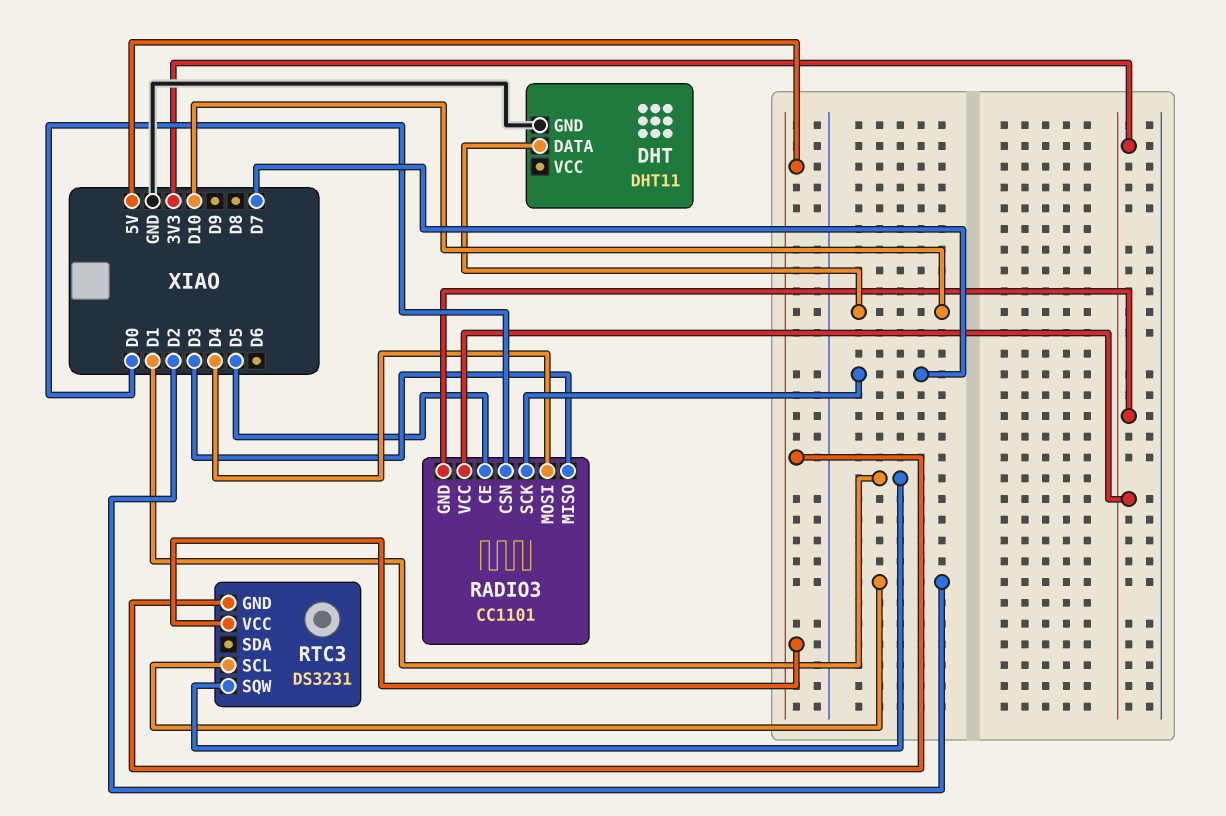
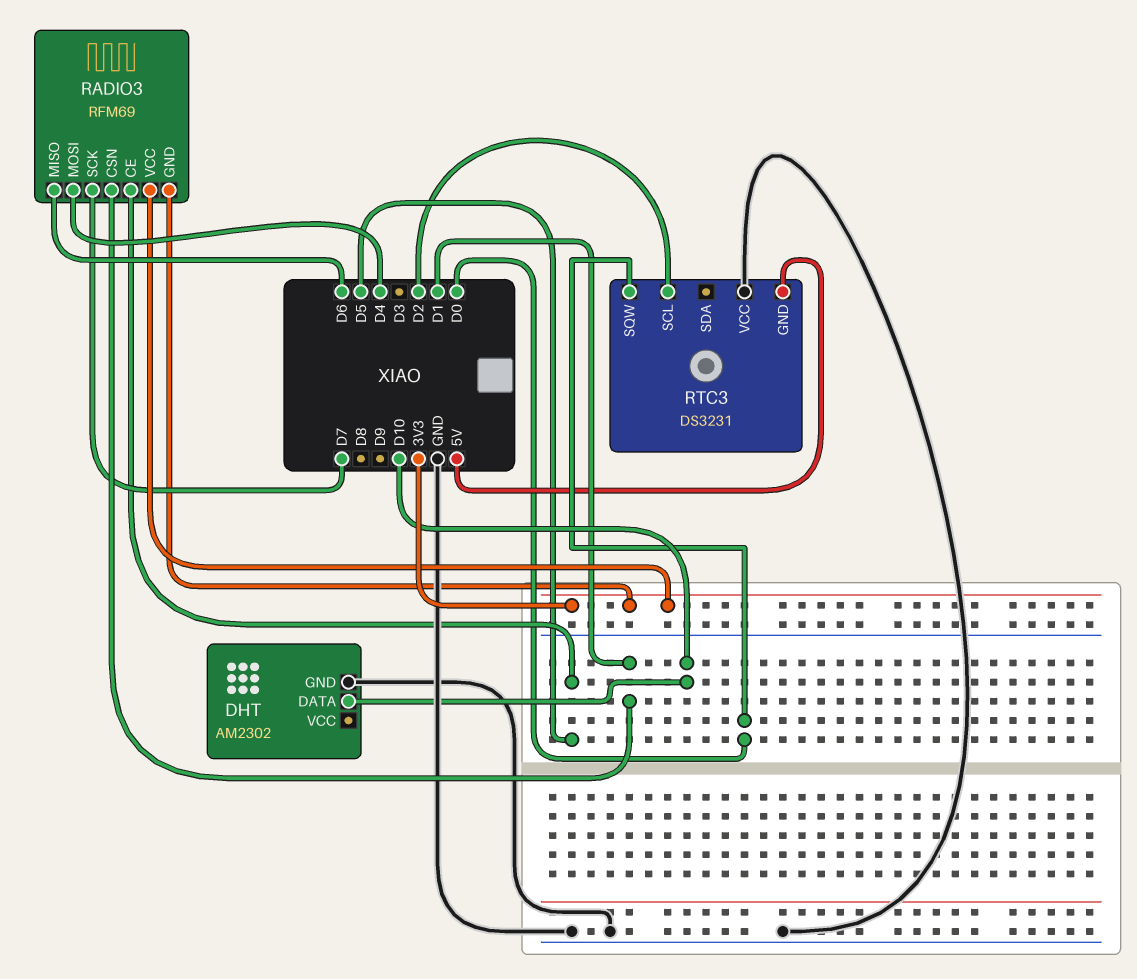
DHT: DHT11 -> AM2302
RADIO3: CC1101 -> RFM69
RADIO3 pin CSN: D0 -> D1
RADIO3 pin MISO: D3 -> D6
RTC3 pin SQW: D1 -> D0
RTC3 pin VCC: 5V -> GND

